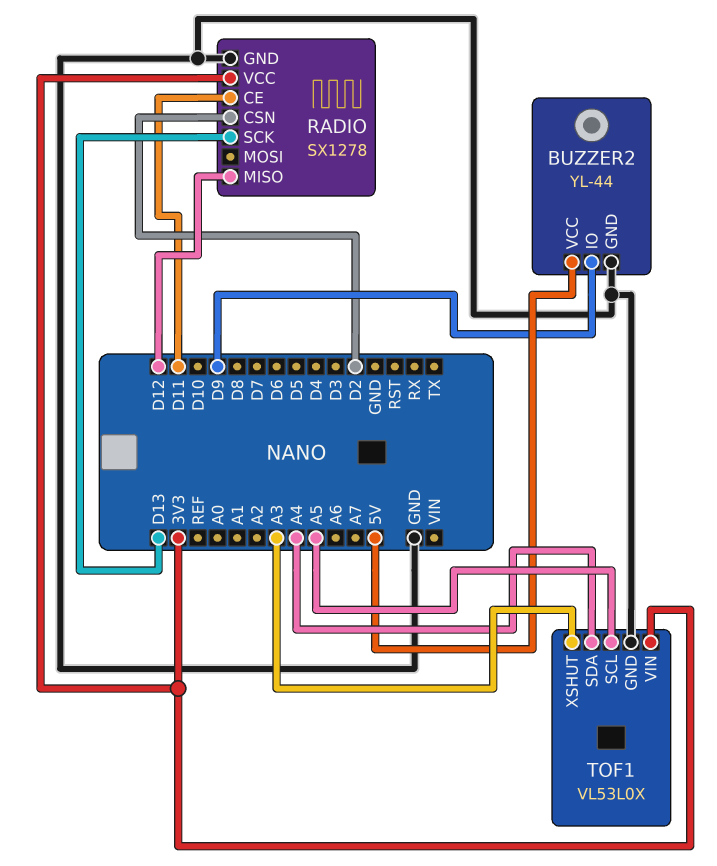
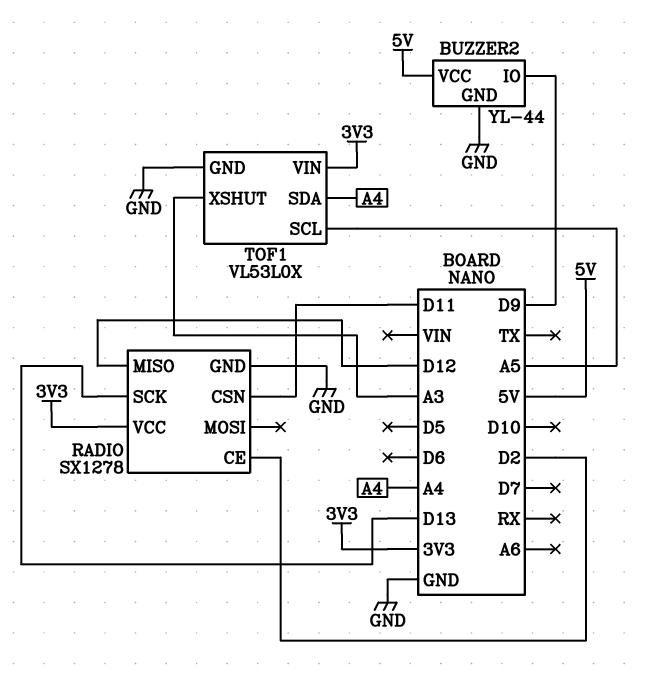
RADIO pin CE: D11 -> D2
RADIO pin CSN: D2 -> D11

